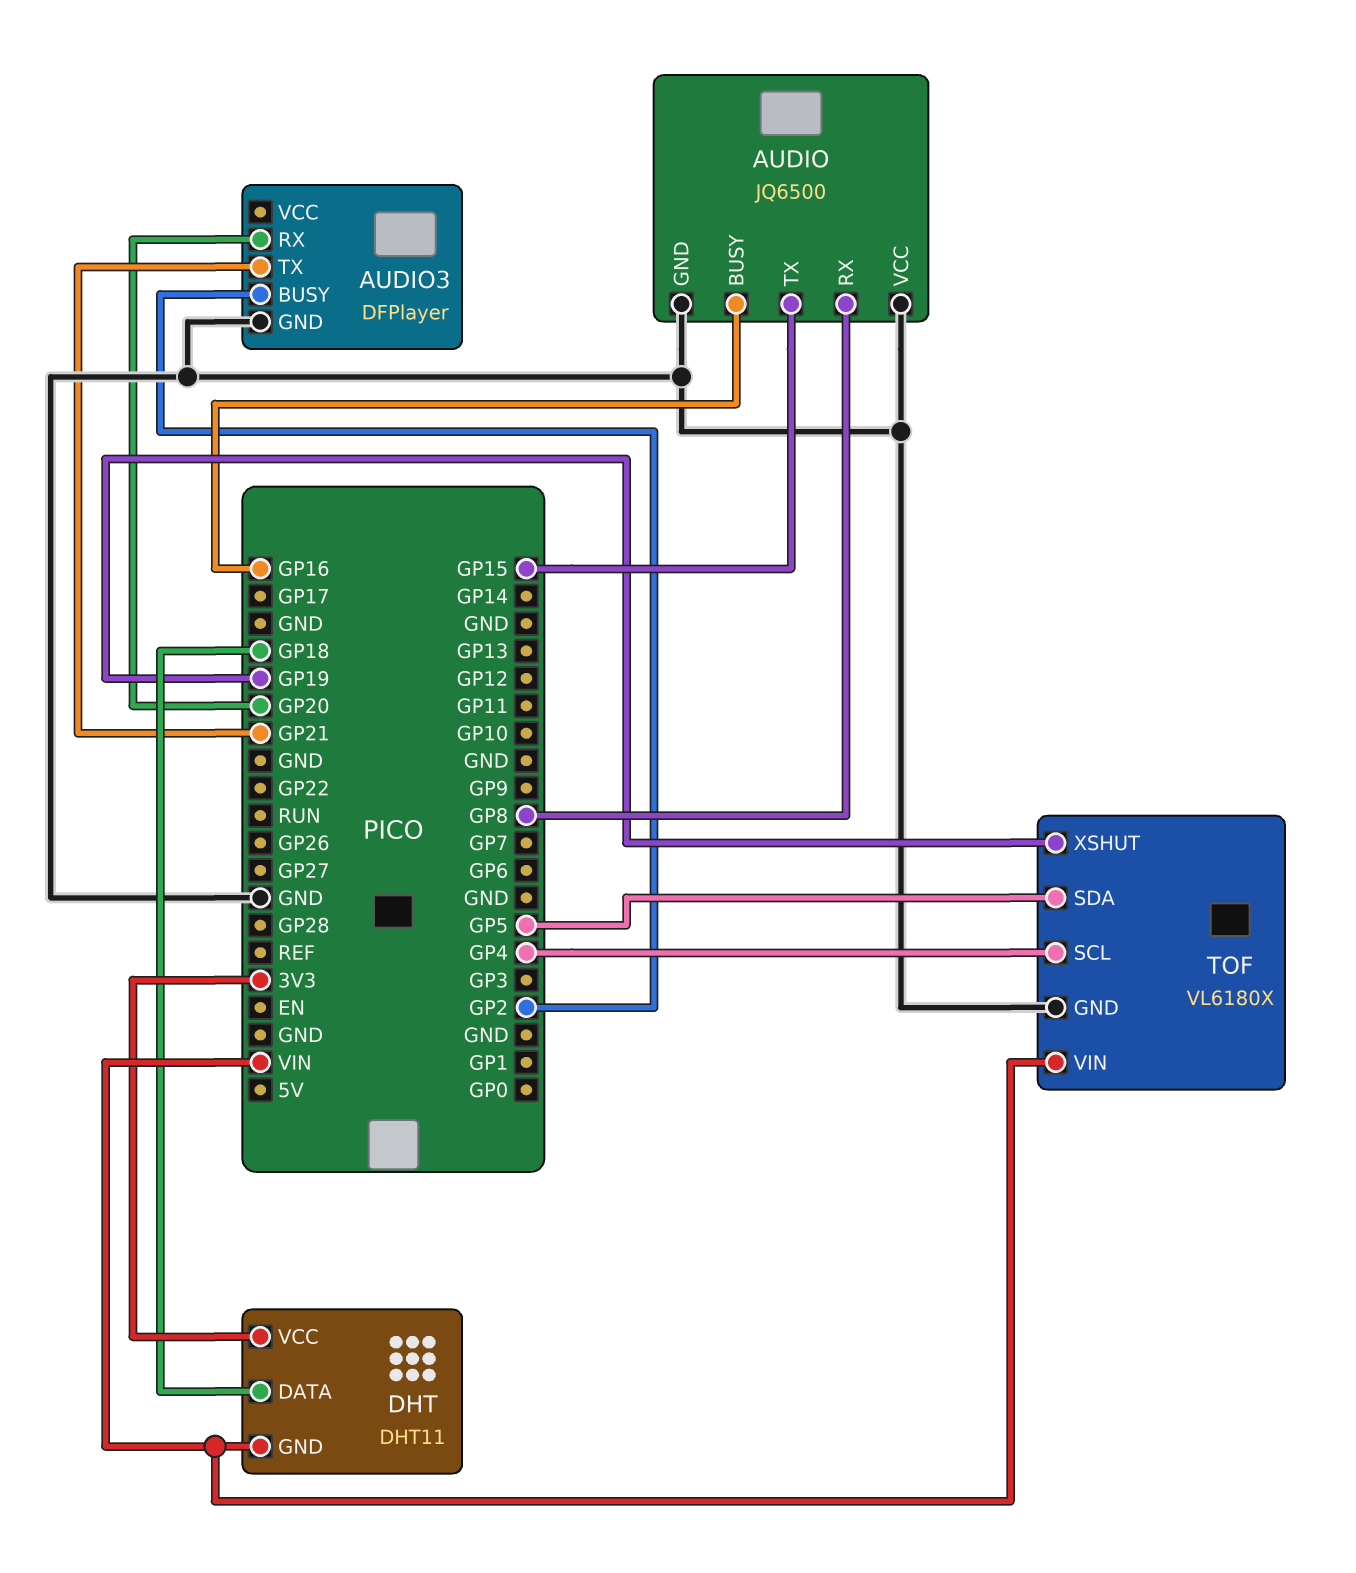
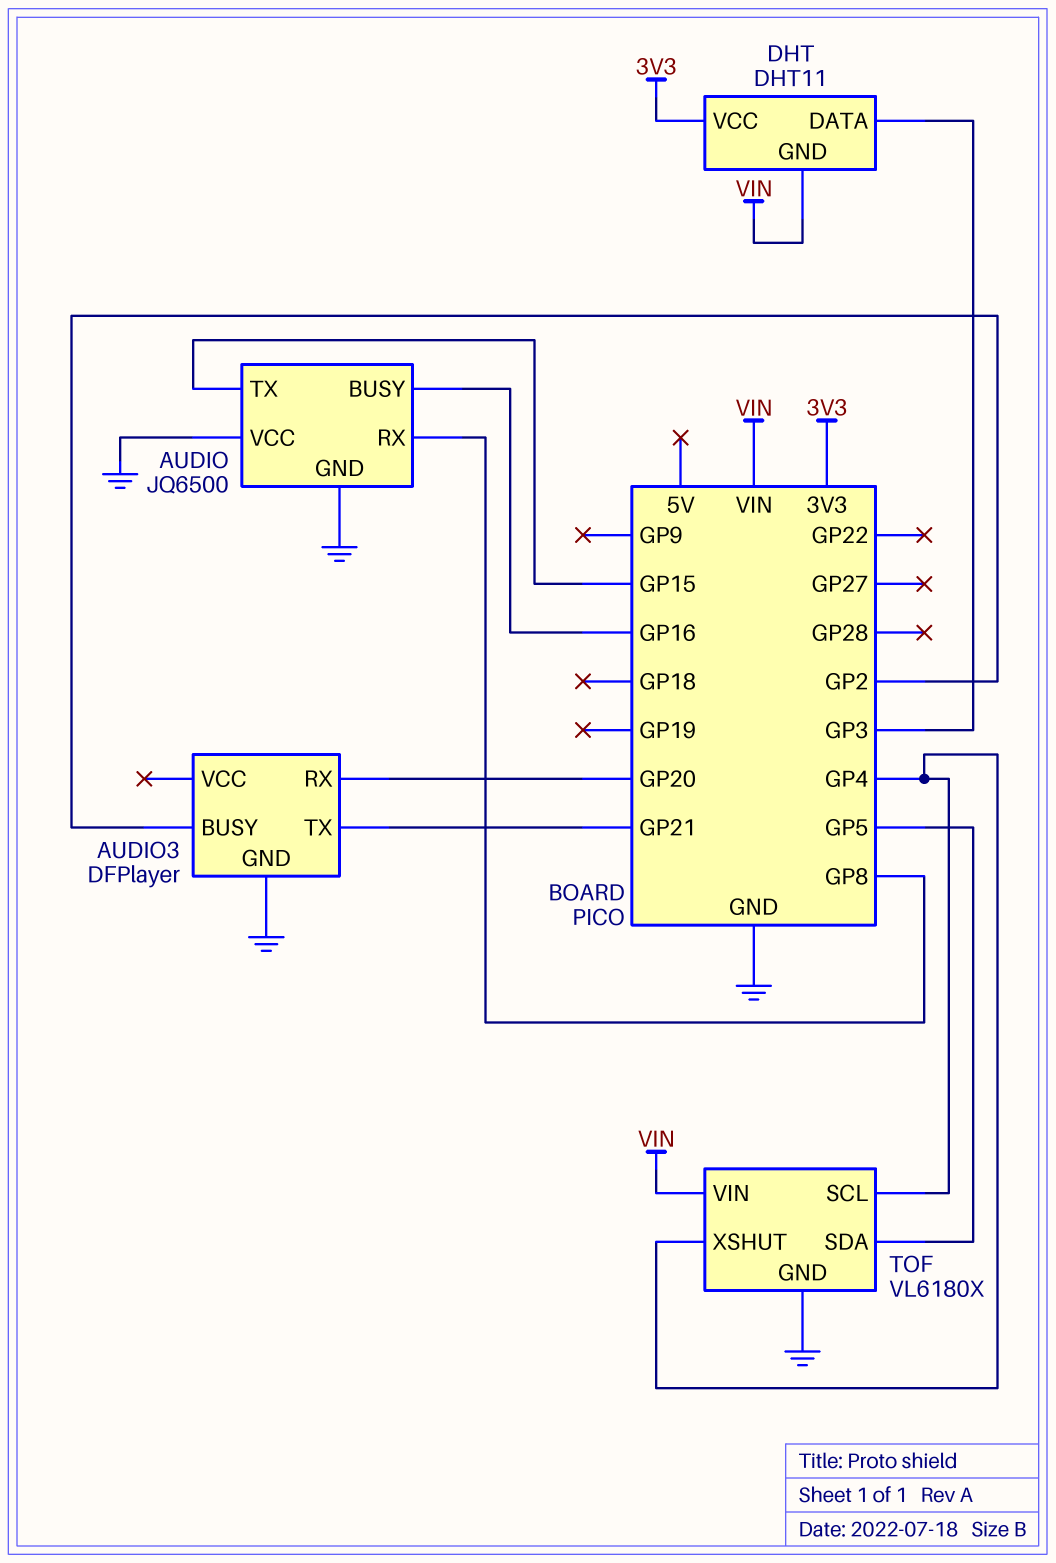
DHT pin DATA: GP18 -> GP3
TOF pin XSHUT: GP19 -> GP4

